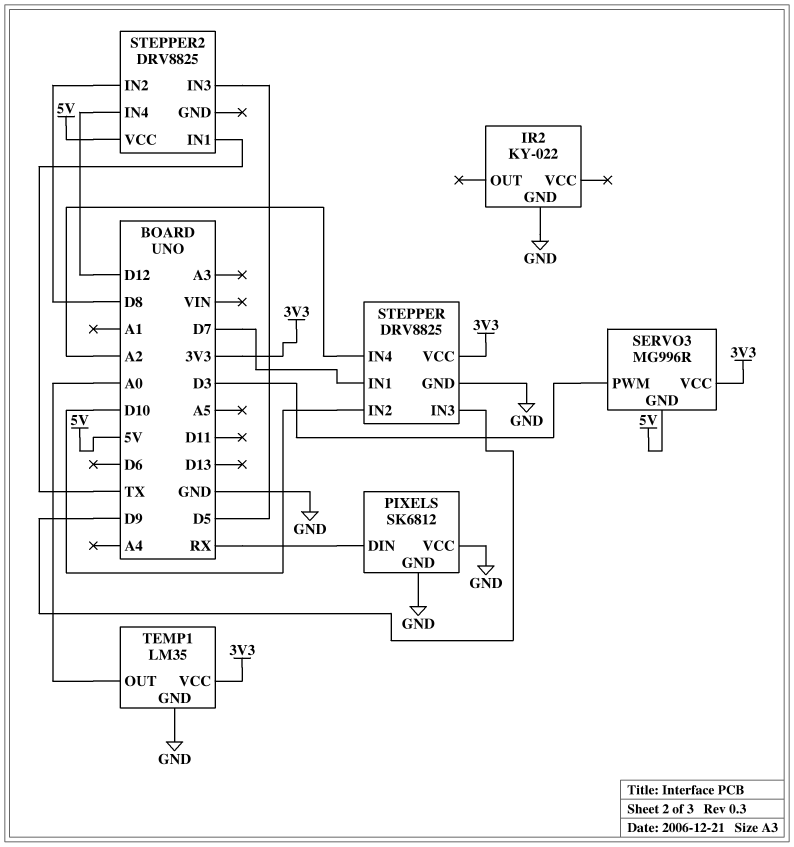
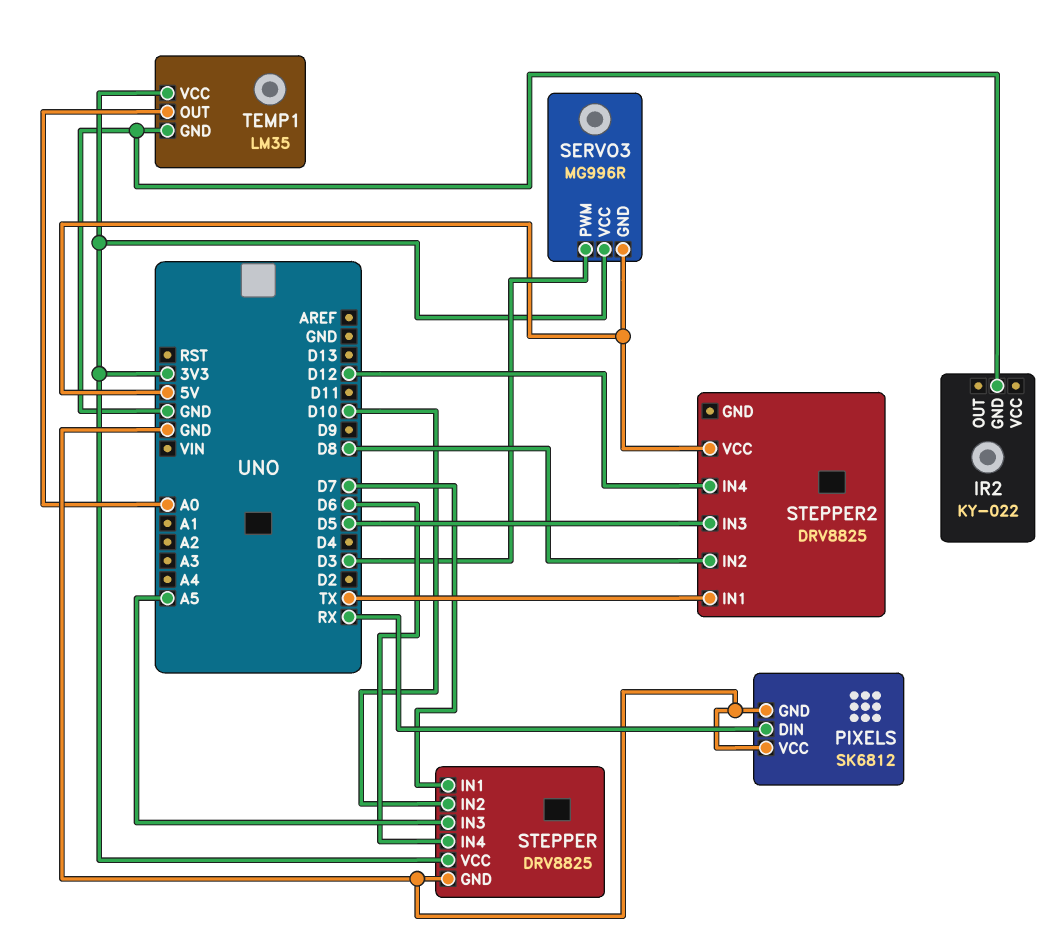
STEPPER pin IN3: D9 -> A5
STEPPER pin IN4: A2 -> D6

